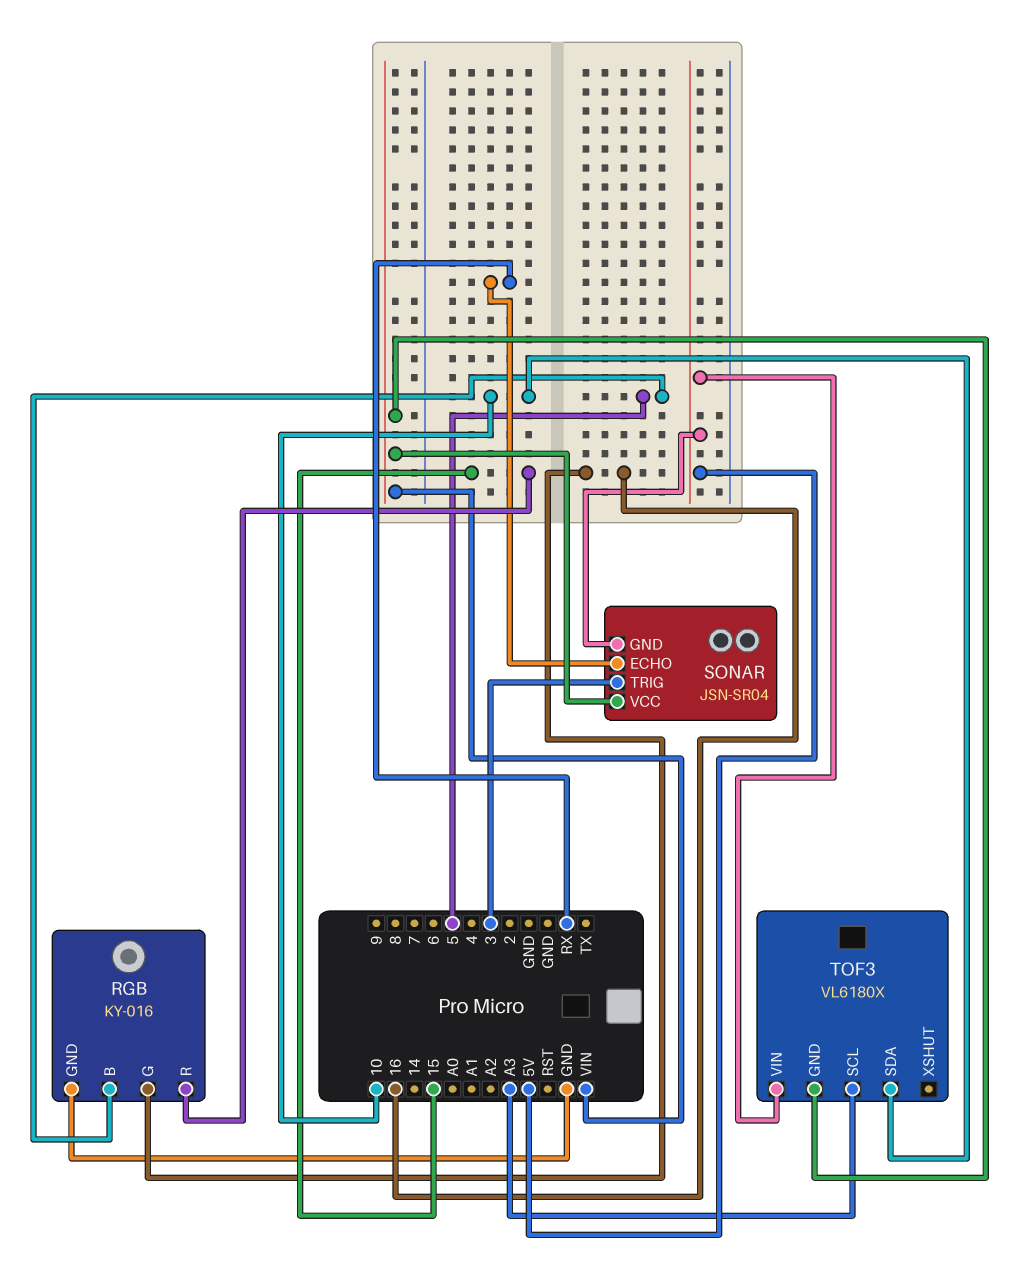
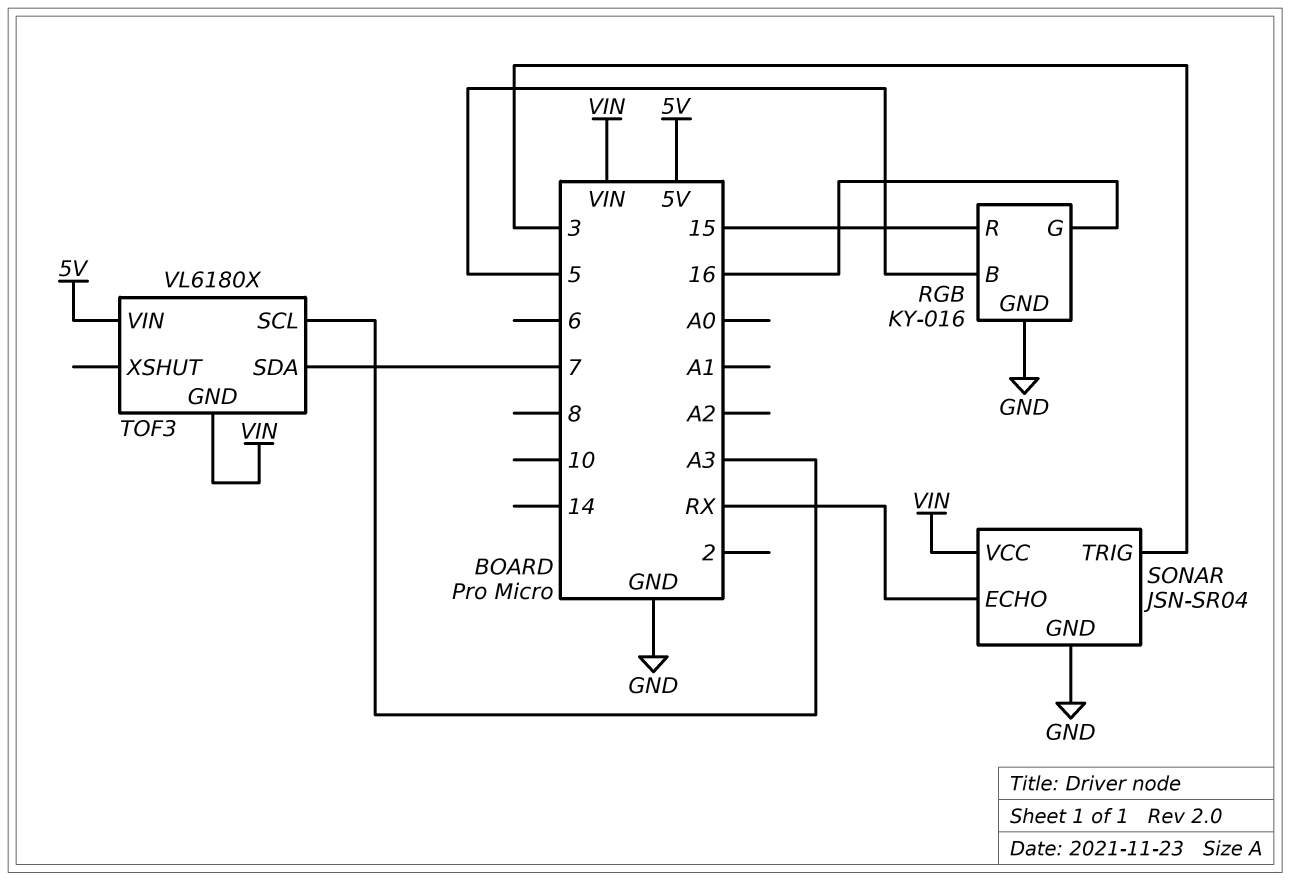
SONAR pin GND: 5V -> GND
TOF3 pin SDA: 10 -> 7

